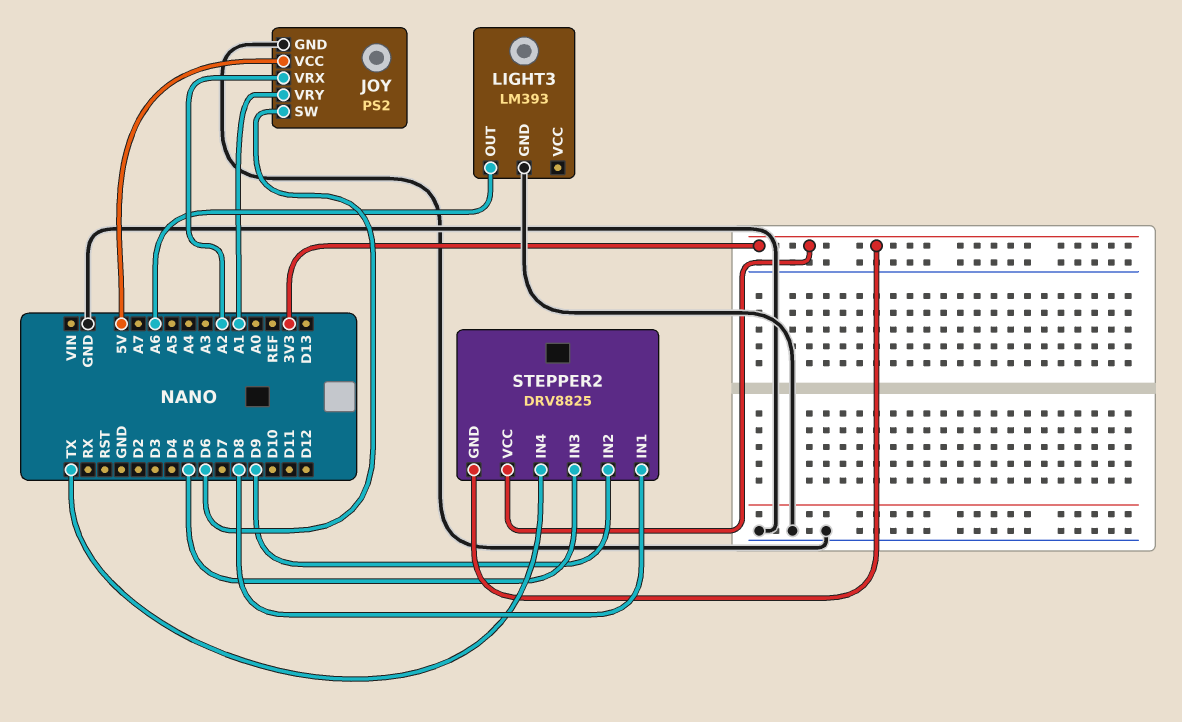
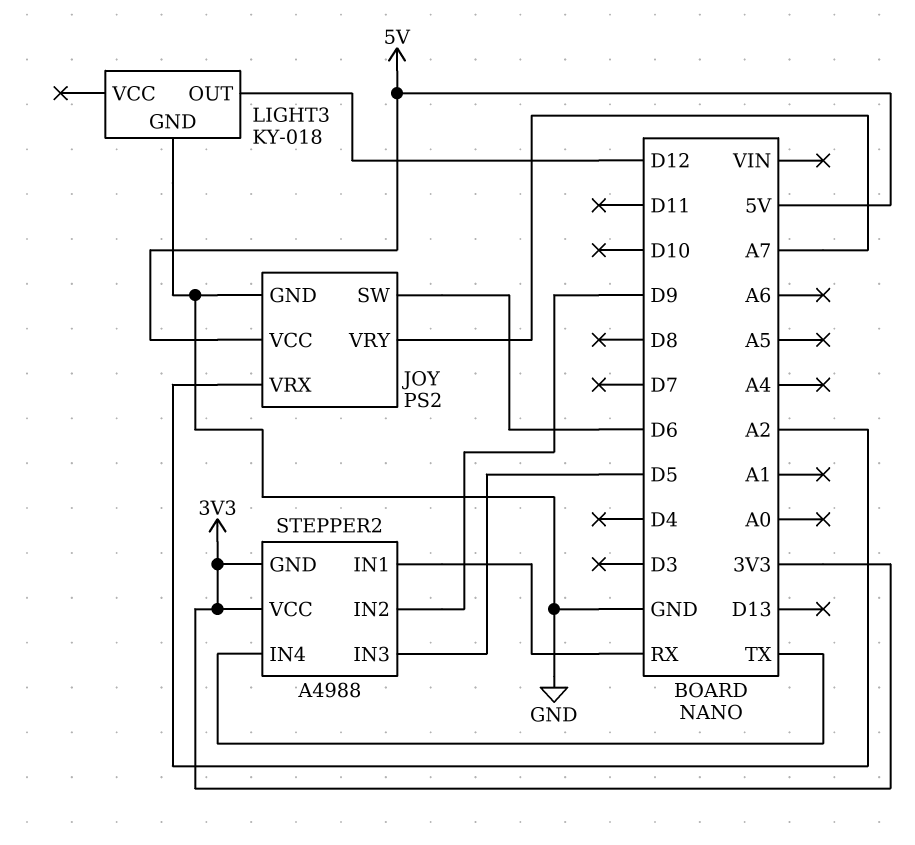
JOY pin VRY: A1 -> A7
LIGHT3: LM393 -> KY-018
LIGHT3 pin OUT: A6 -> D12
STEPPER2: DRV8825 -> A4988
STEPPER2 pin IN1: D8 -> RX

